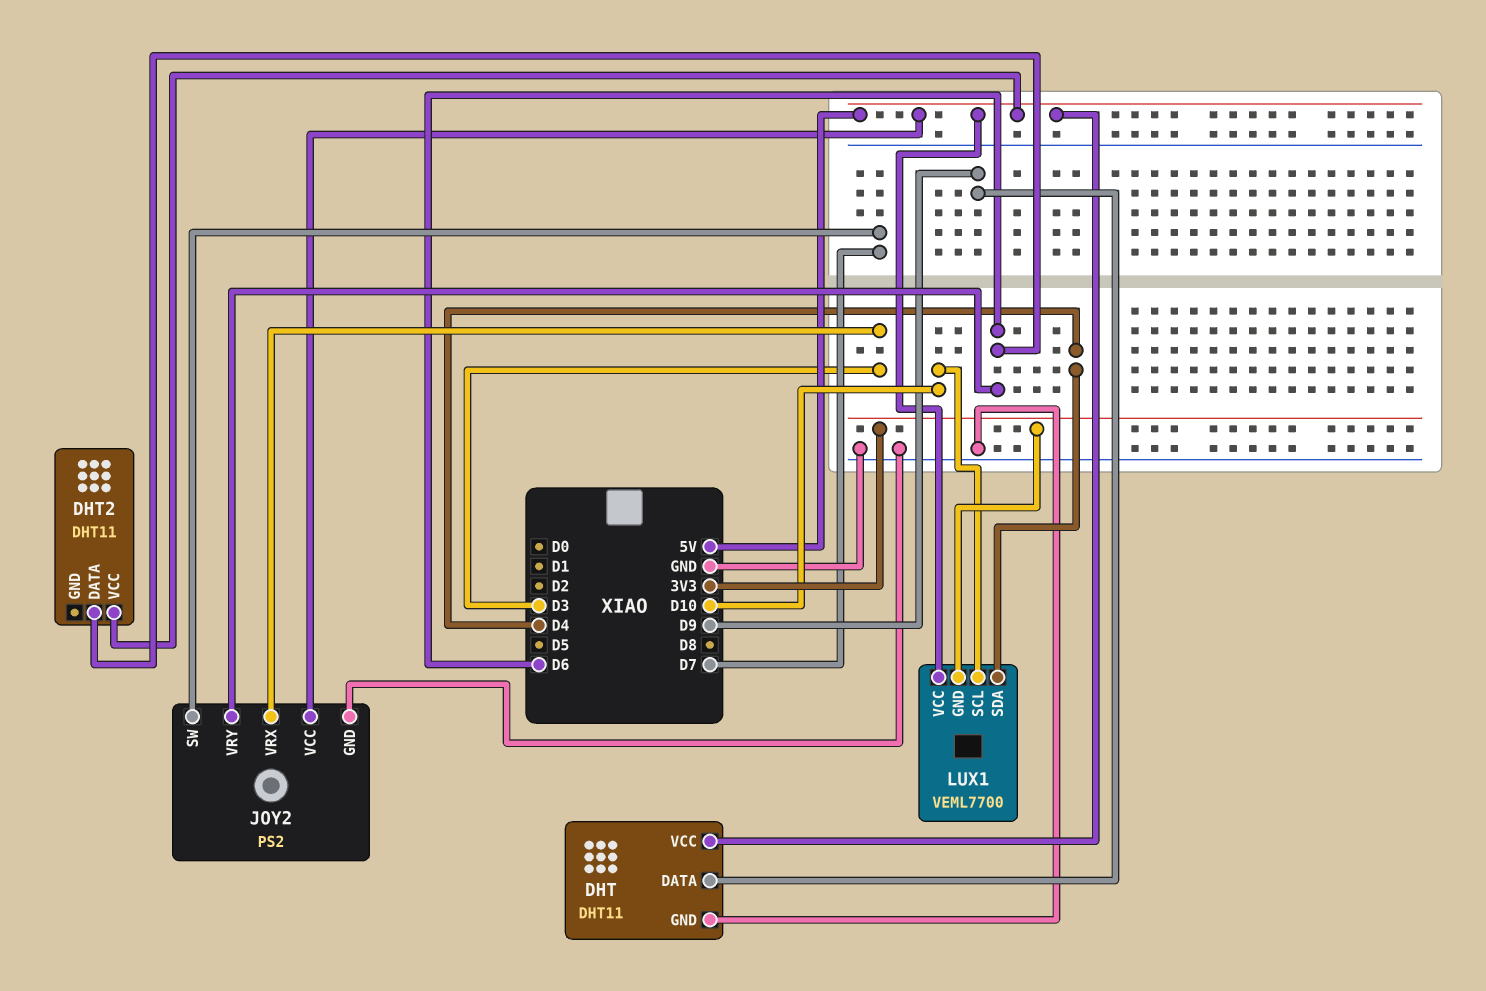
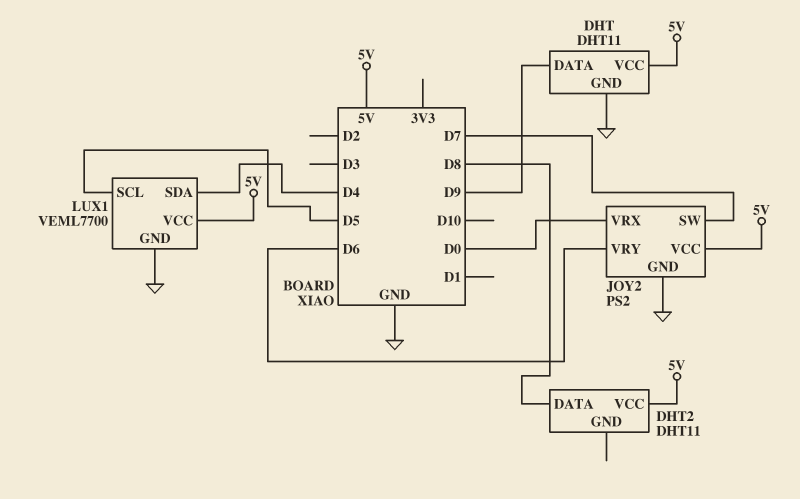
DHT2 pin DATA: D6 -> D8
JOY2 pin VRX: D3 -> D0
LUX1 pin GND: 3V3 -> GND
LUX1 pin SCL: D10 -> D5

